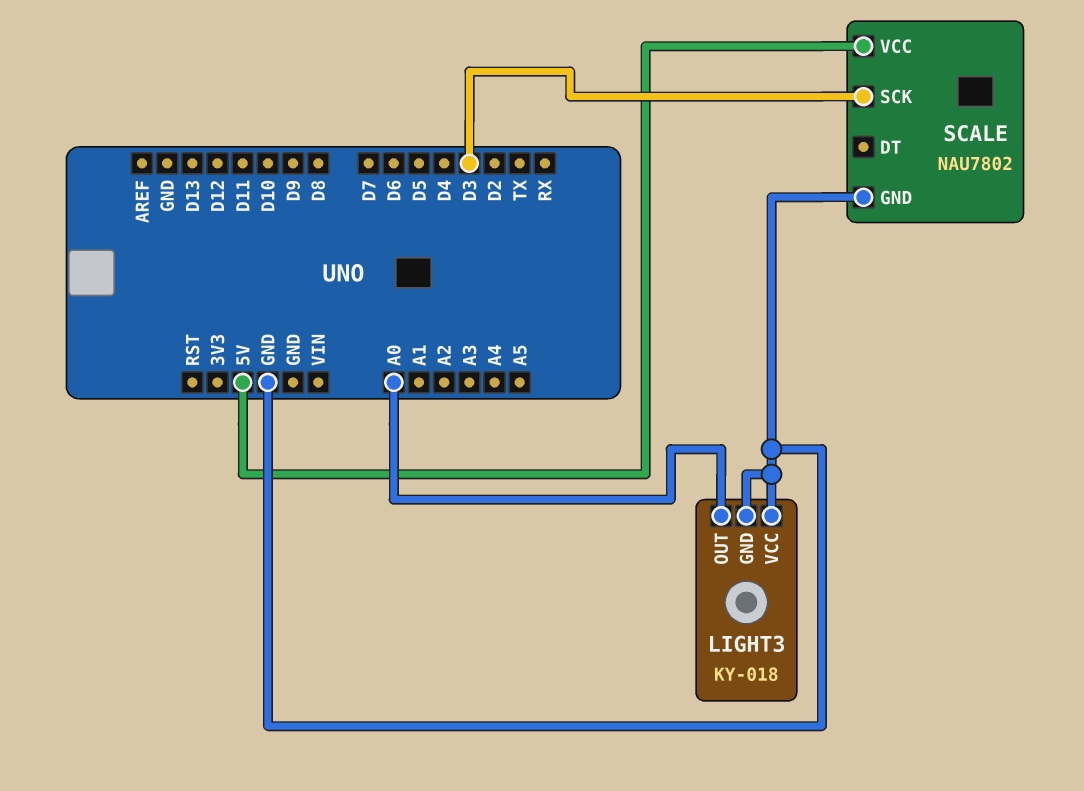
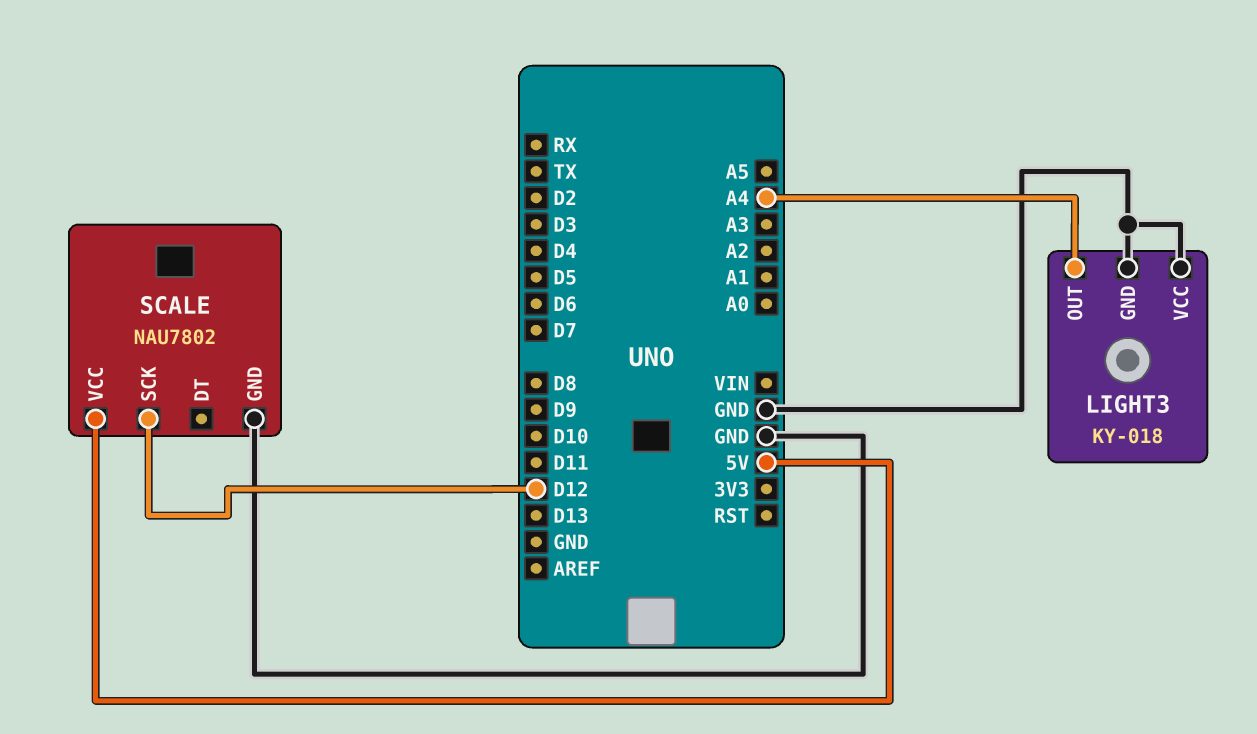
LIGHT3 pin OUT: A0 -> A4
SCALE pin SCK: D3 -> D12

